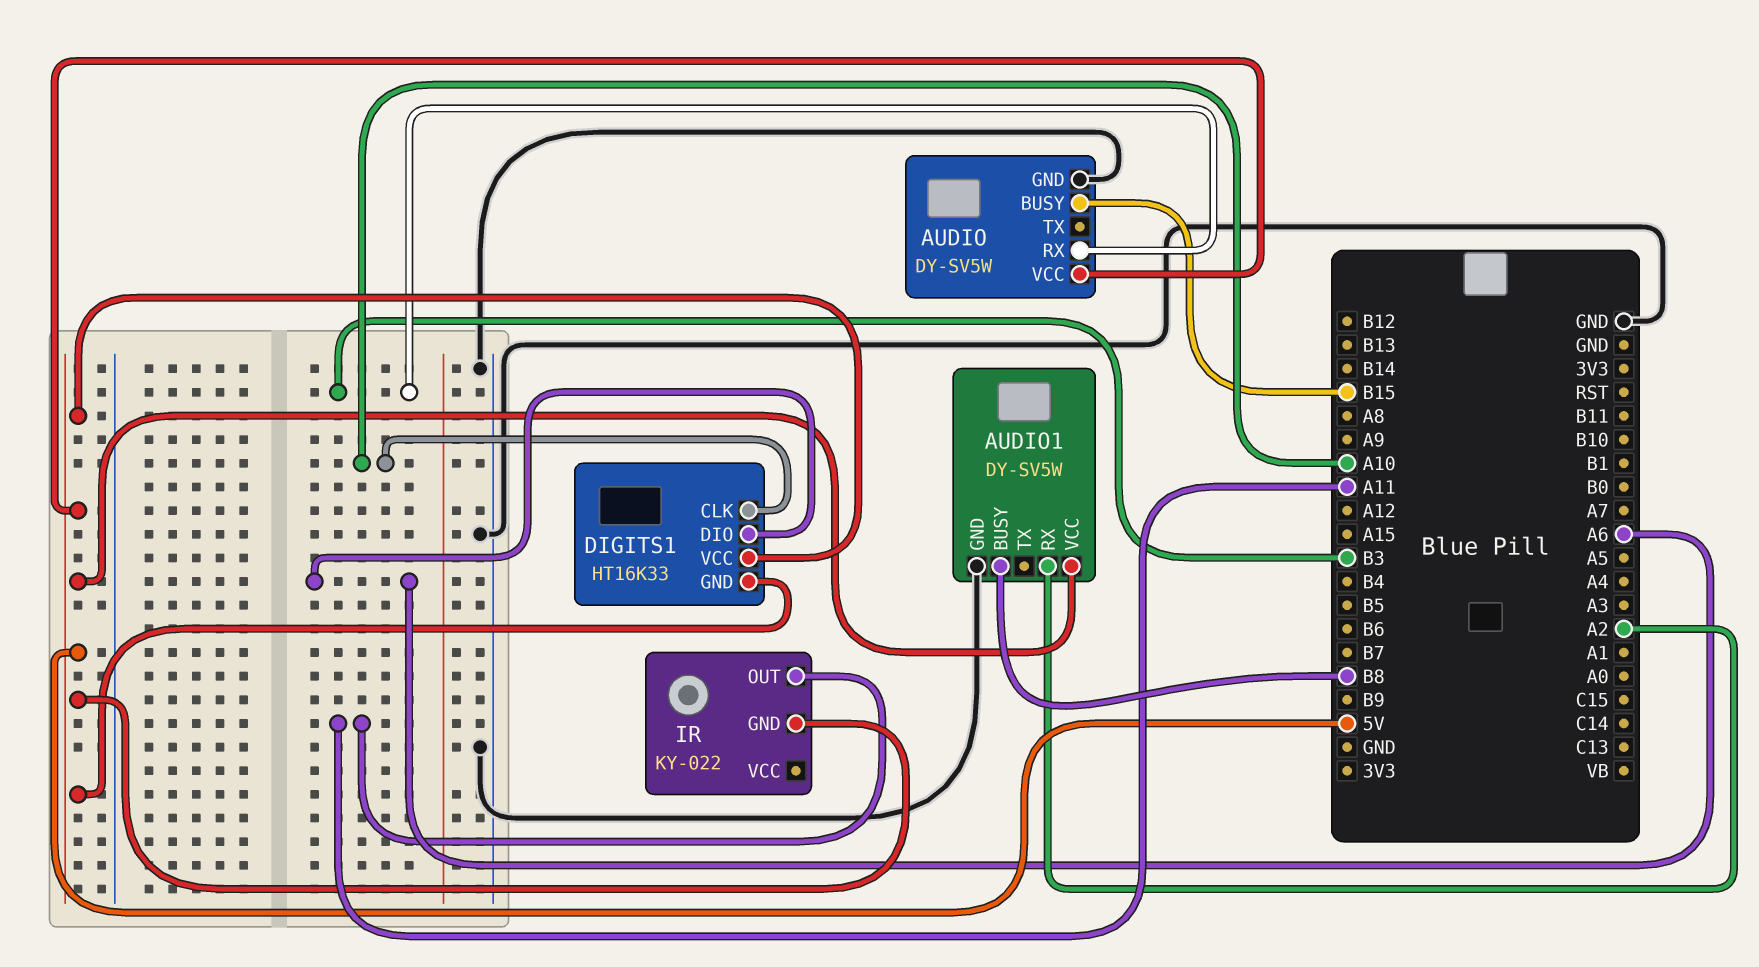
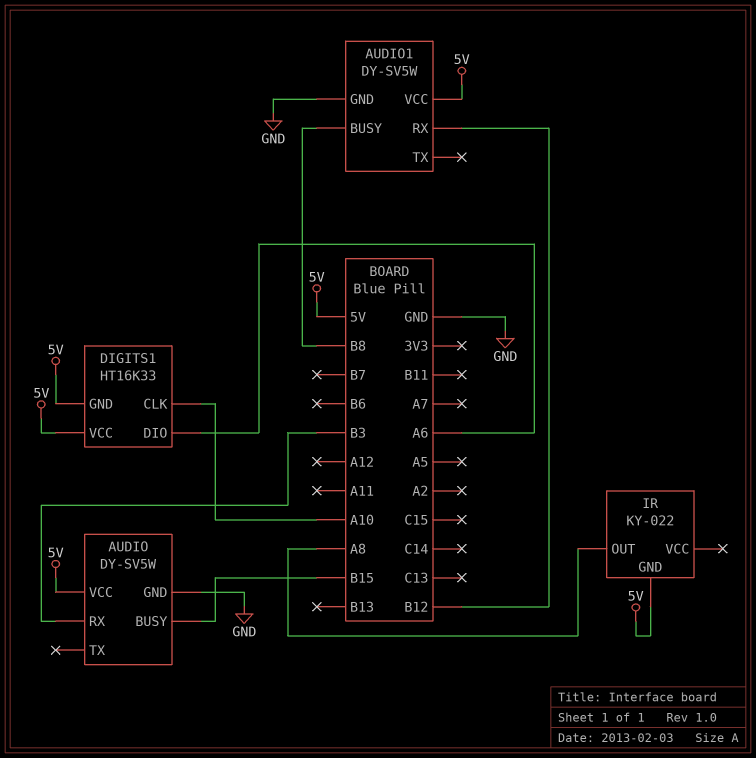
AUDIO1 pin RX: A2 -> B12
IR pin OUT: A11 -> A8

